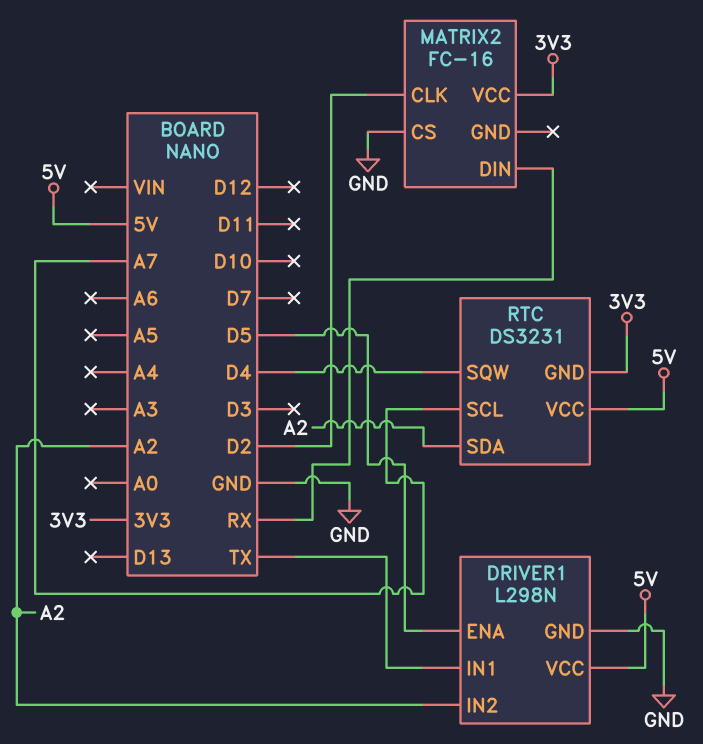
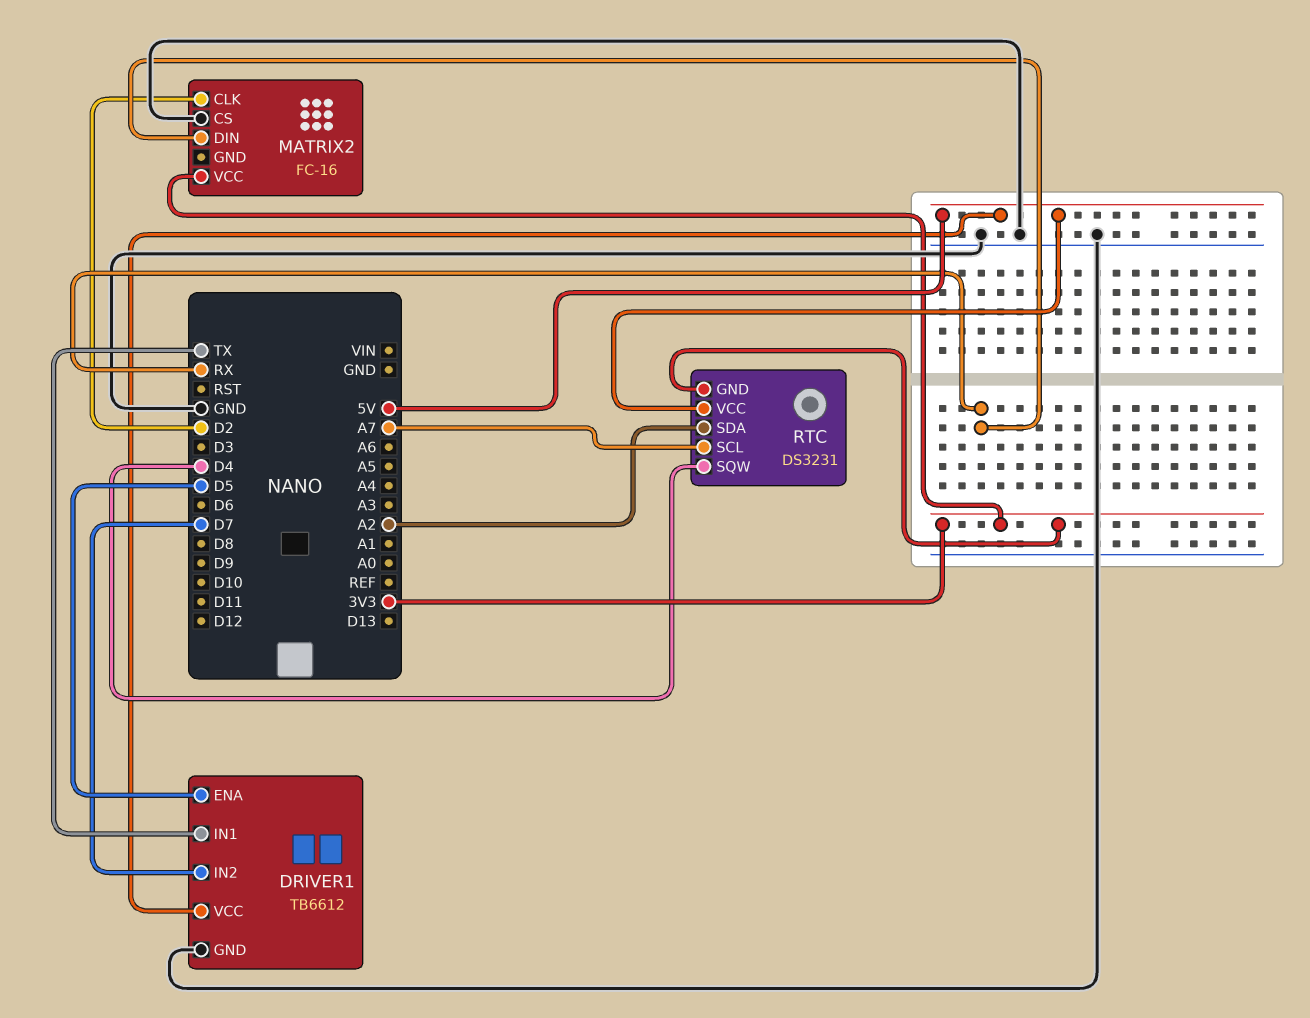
DRIVER1: L298N -> TB6612
DRIVER1 pin IN2: A2 -> D7

